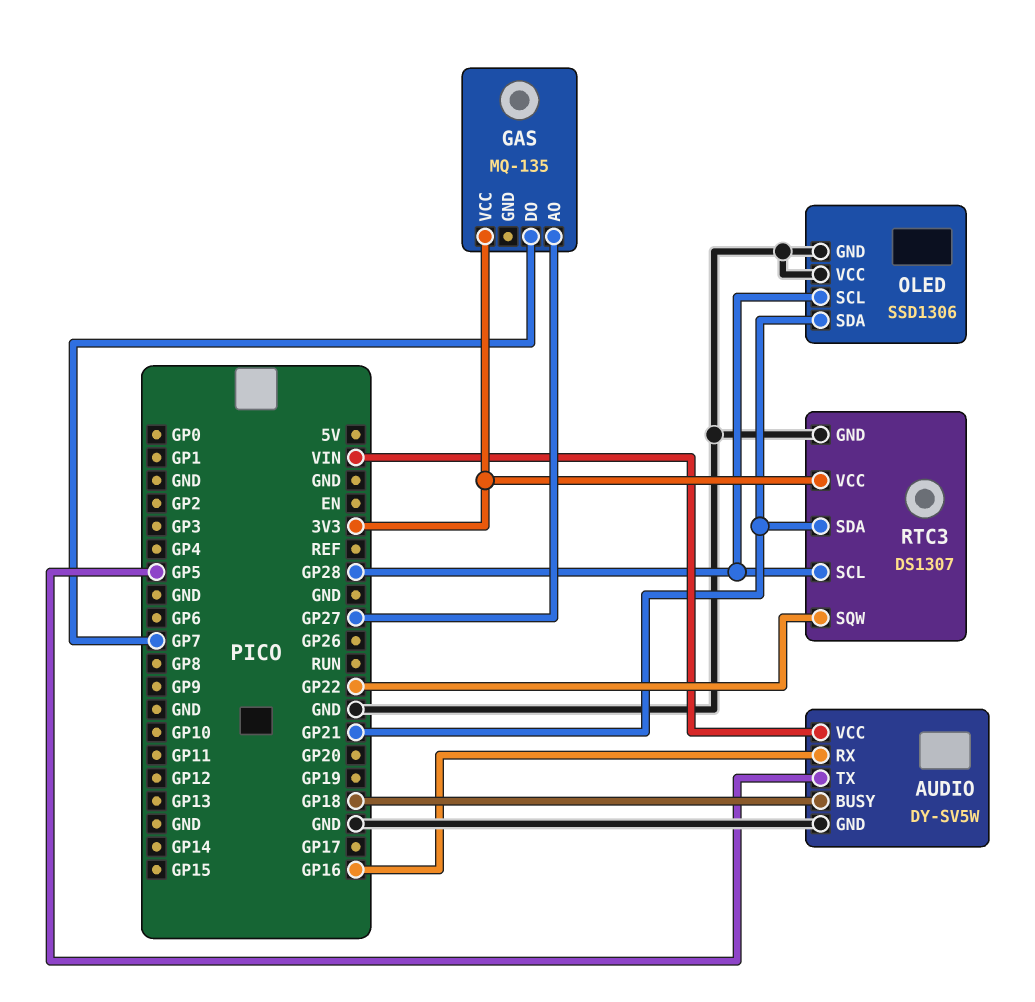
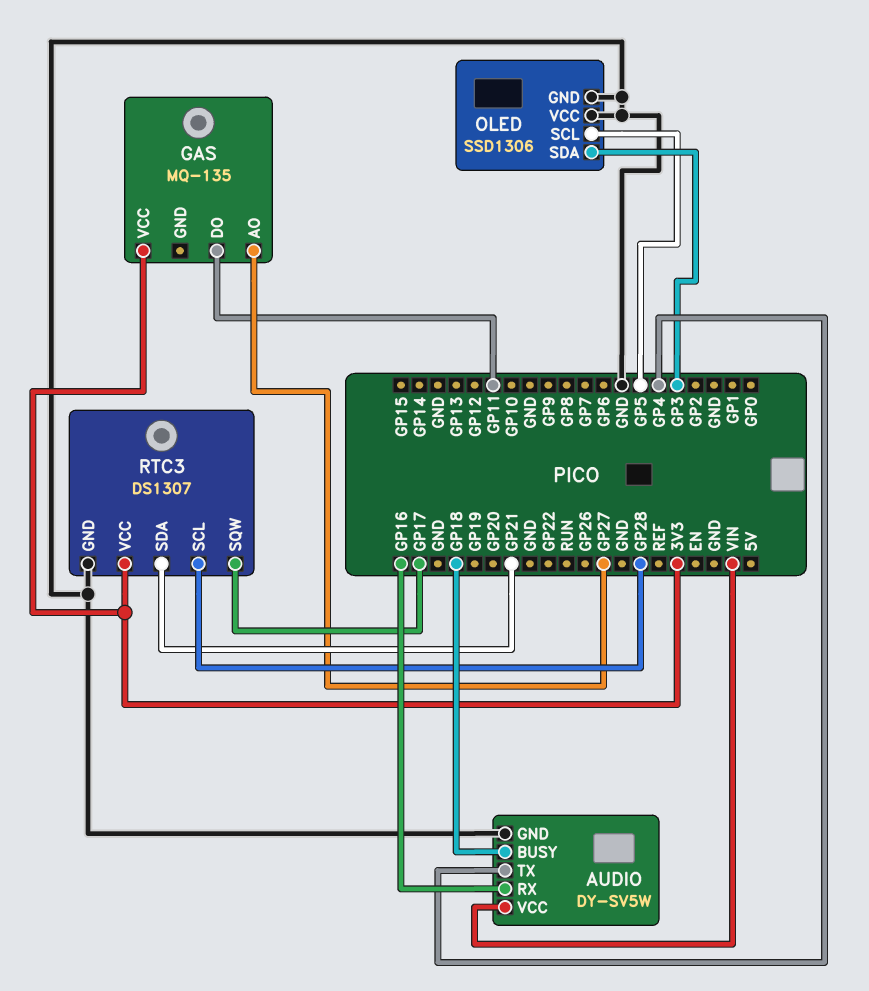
AUDIO pin TX: GP5 -> GP4
GAS pin DO: GP7 -> GP11
OLED pin SCL: GP28 -> GP5
OLED pin SDA: GP21 -> GP3
RTC3 pin SQW: GP22 -> GP17

